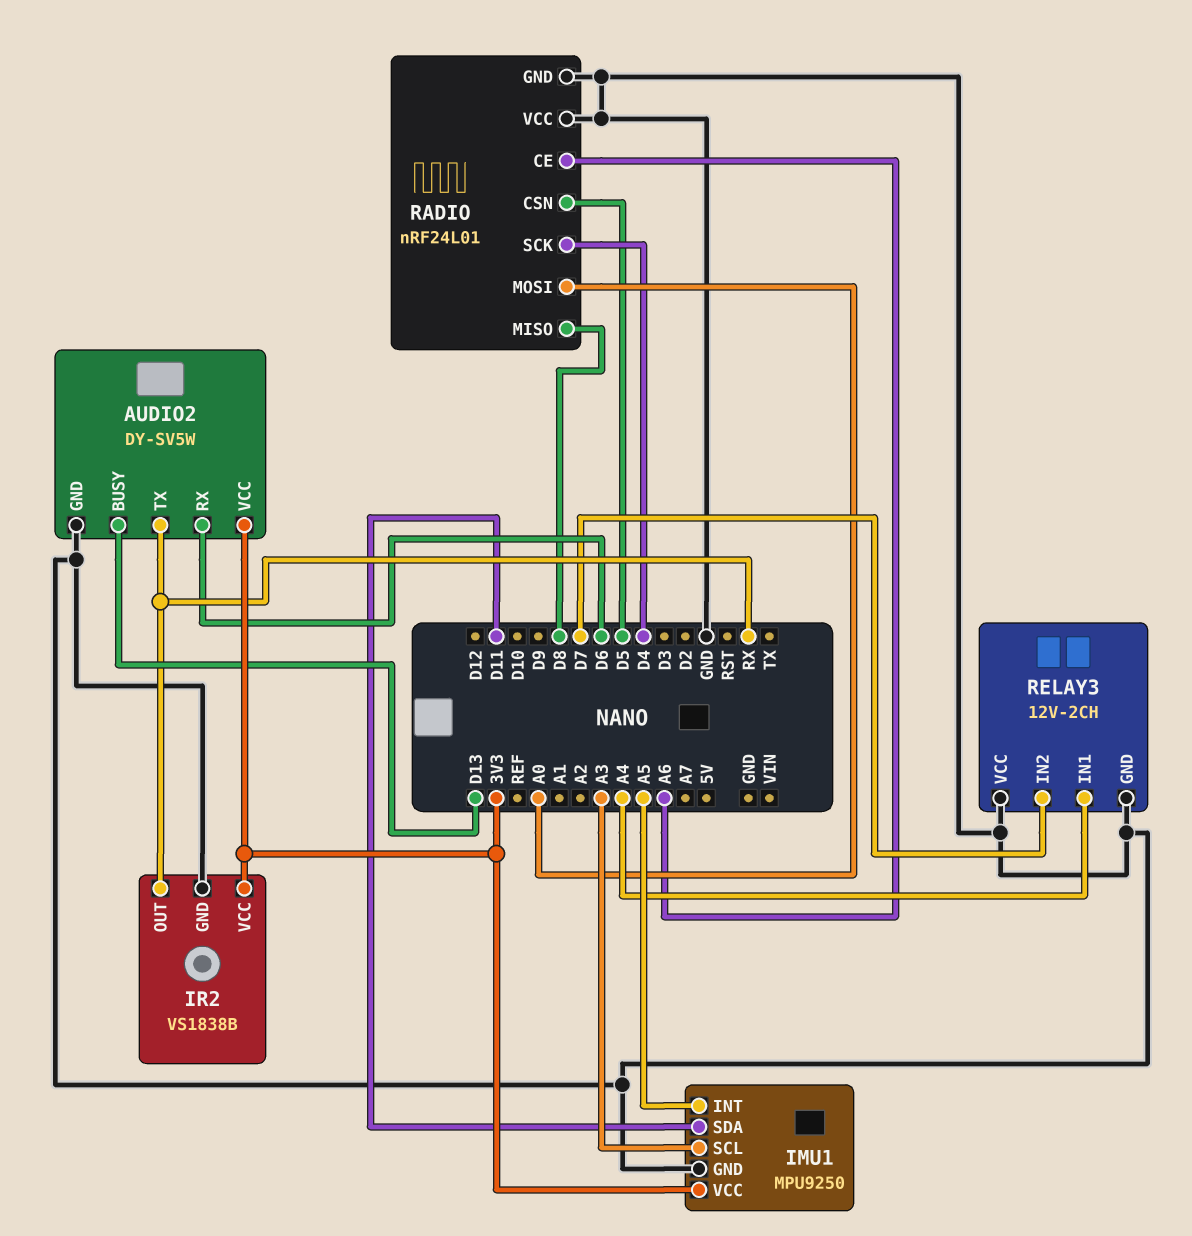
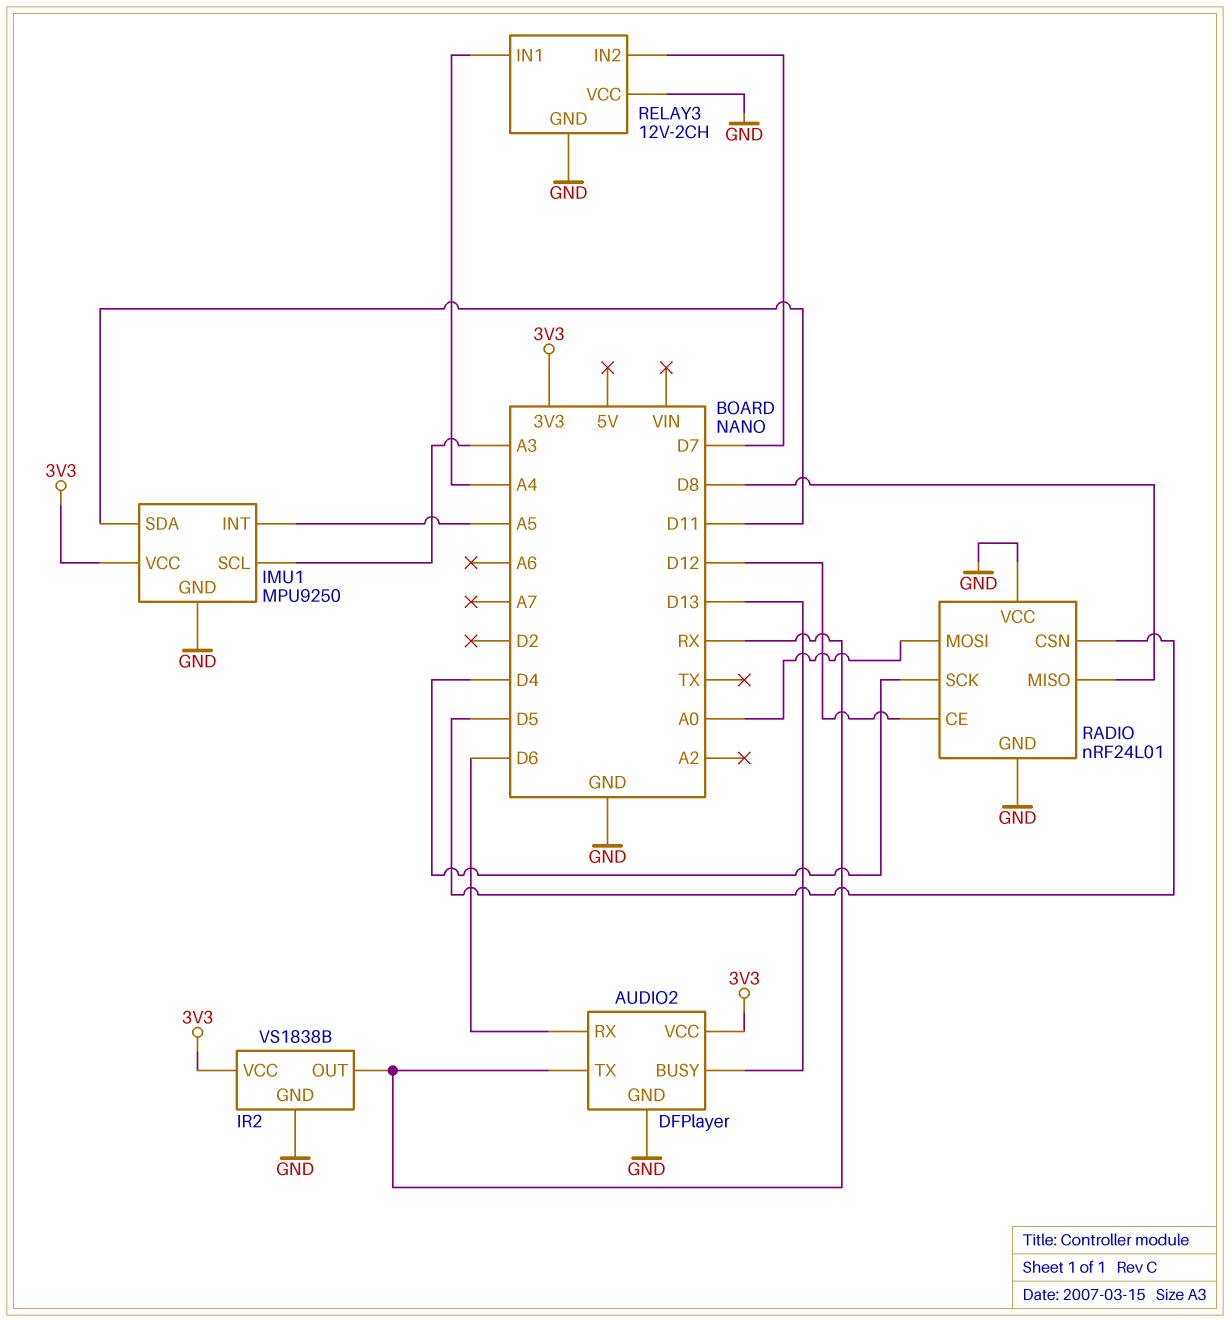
AUDIO2: DY-SV5W -> DFPlayer
RADIO pin CE: A6 -> D12

